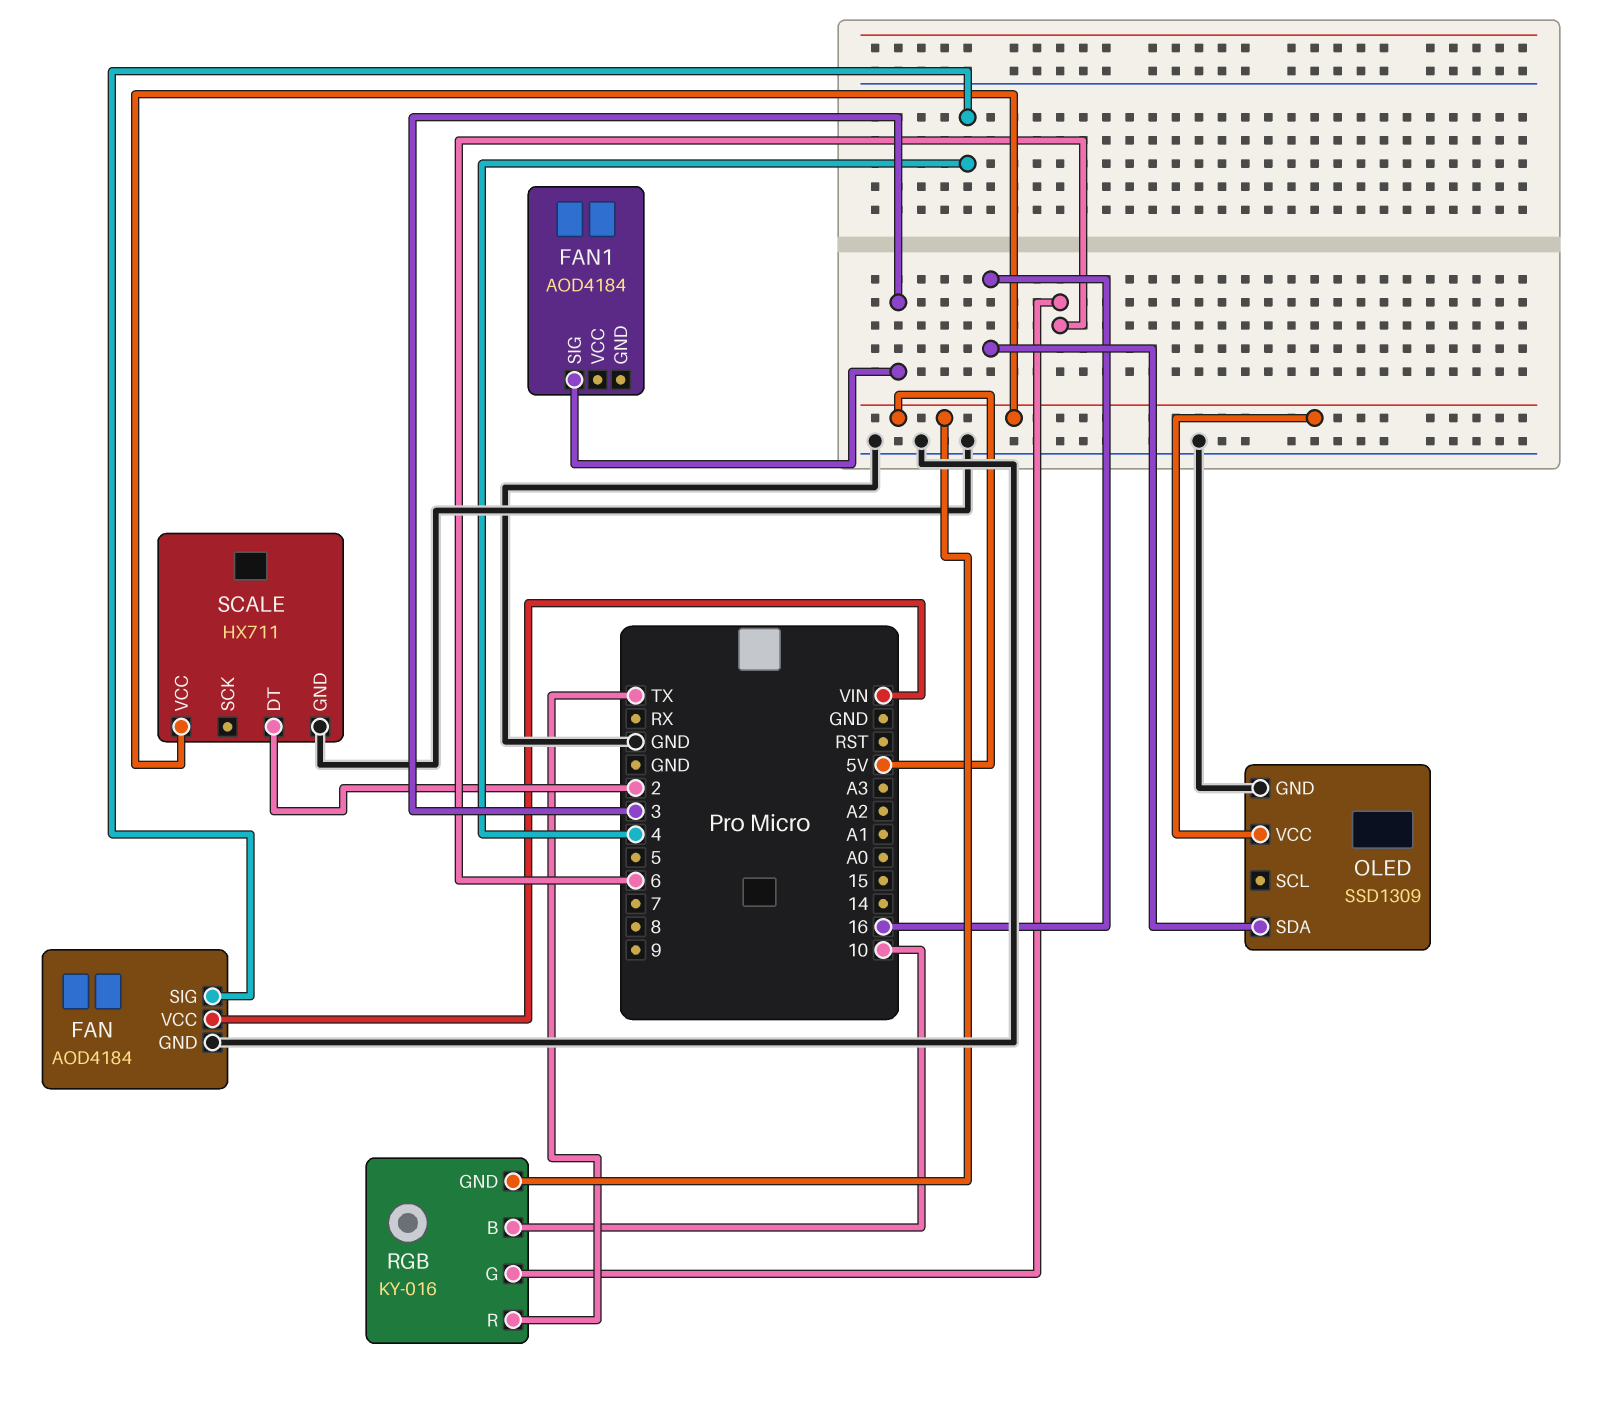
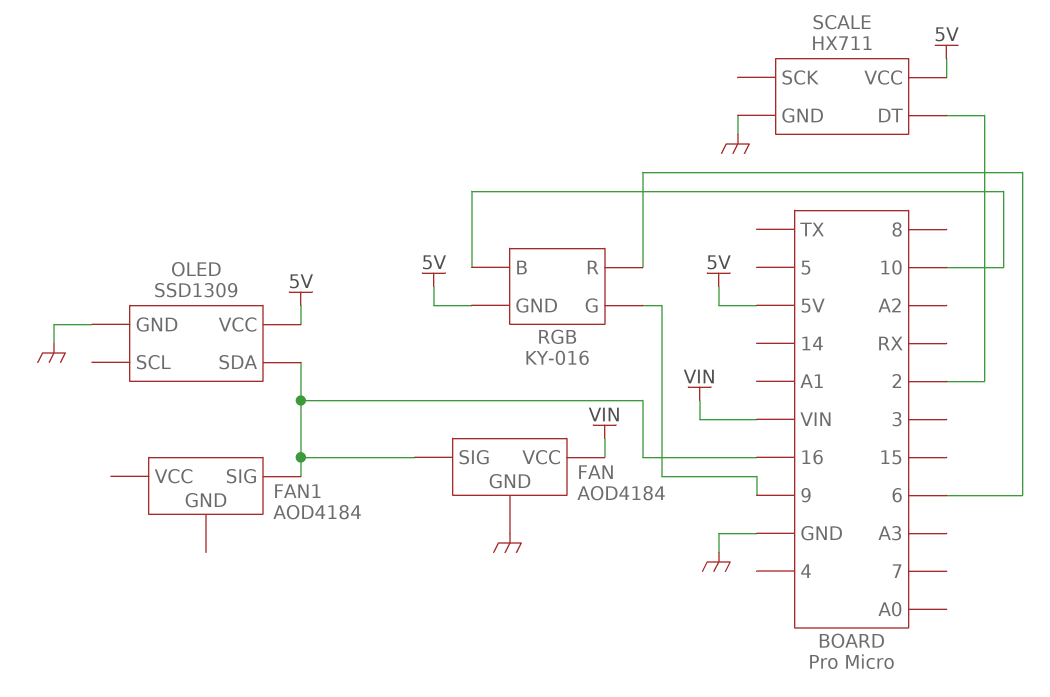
FAN pin SIG: 4 -> 16
FAN1 pin SIG: 3 -> 16
RGB pin G: 6 -> 9
RGB pin R: TX -> 6

